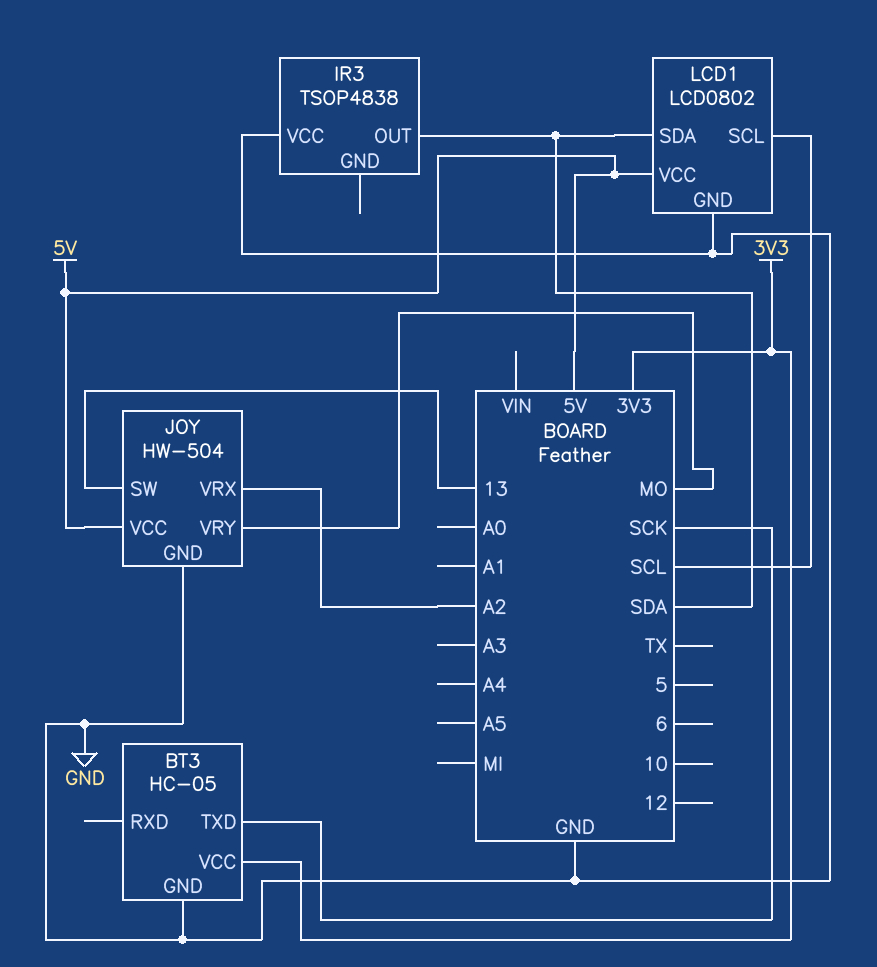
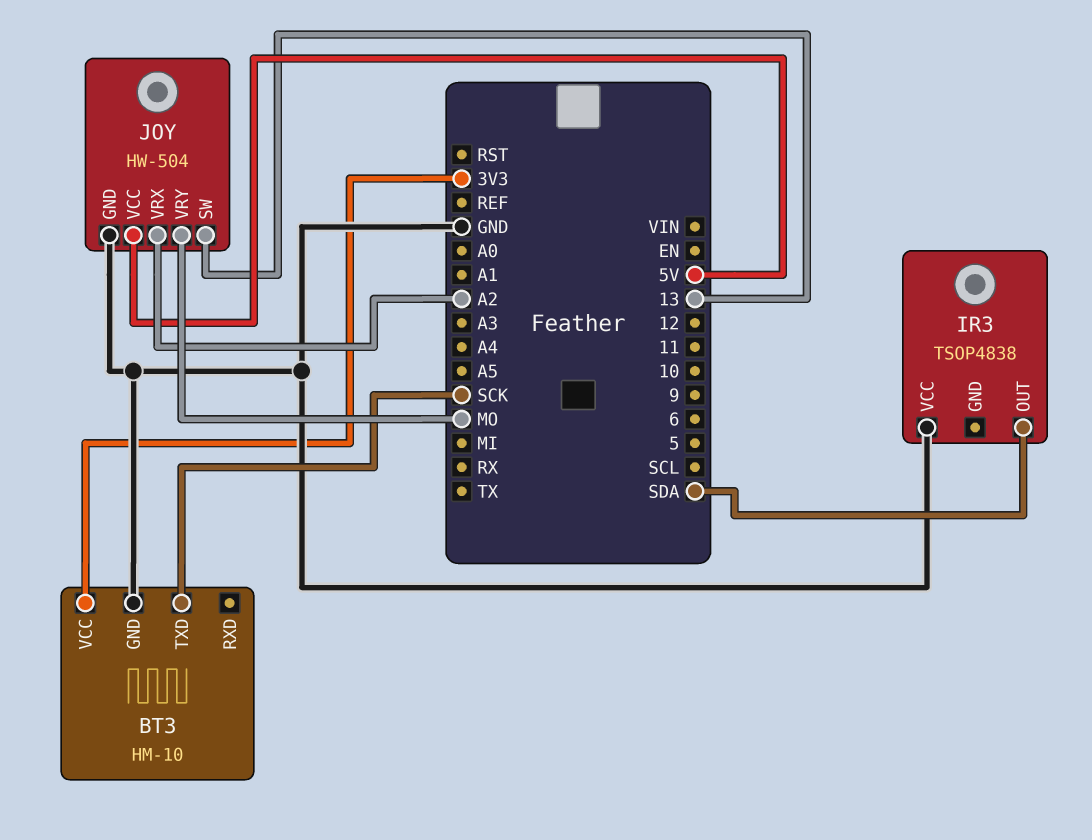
BT3: HC-05 -> HM-10
LCD1: LCD0802 -> none
LCD1 pin GND: GND -> none
LCD1 pin SCL: SCL -> none
LCD1 pin SDA: SDA -> none
LCD1 pin VCC: 5V -> none

